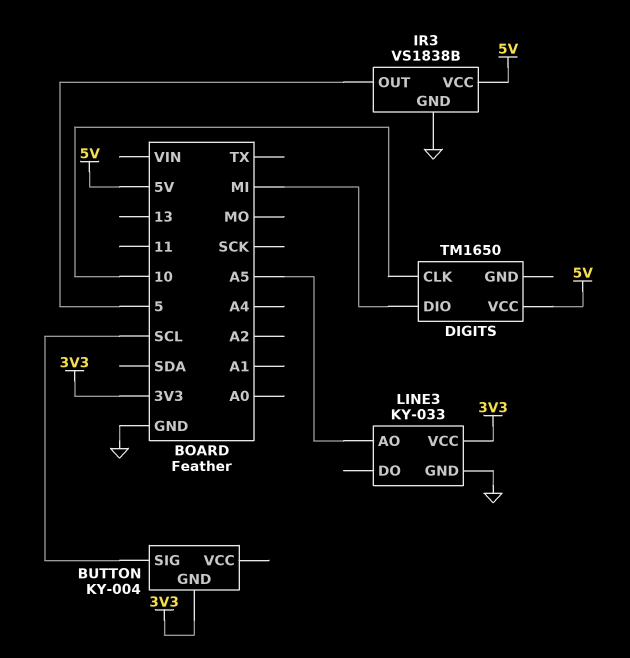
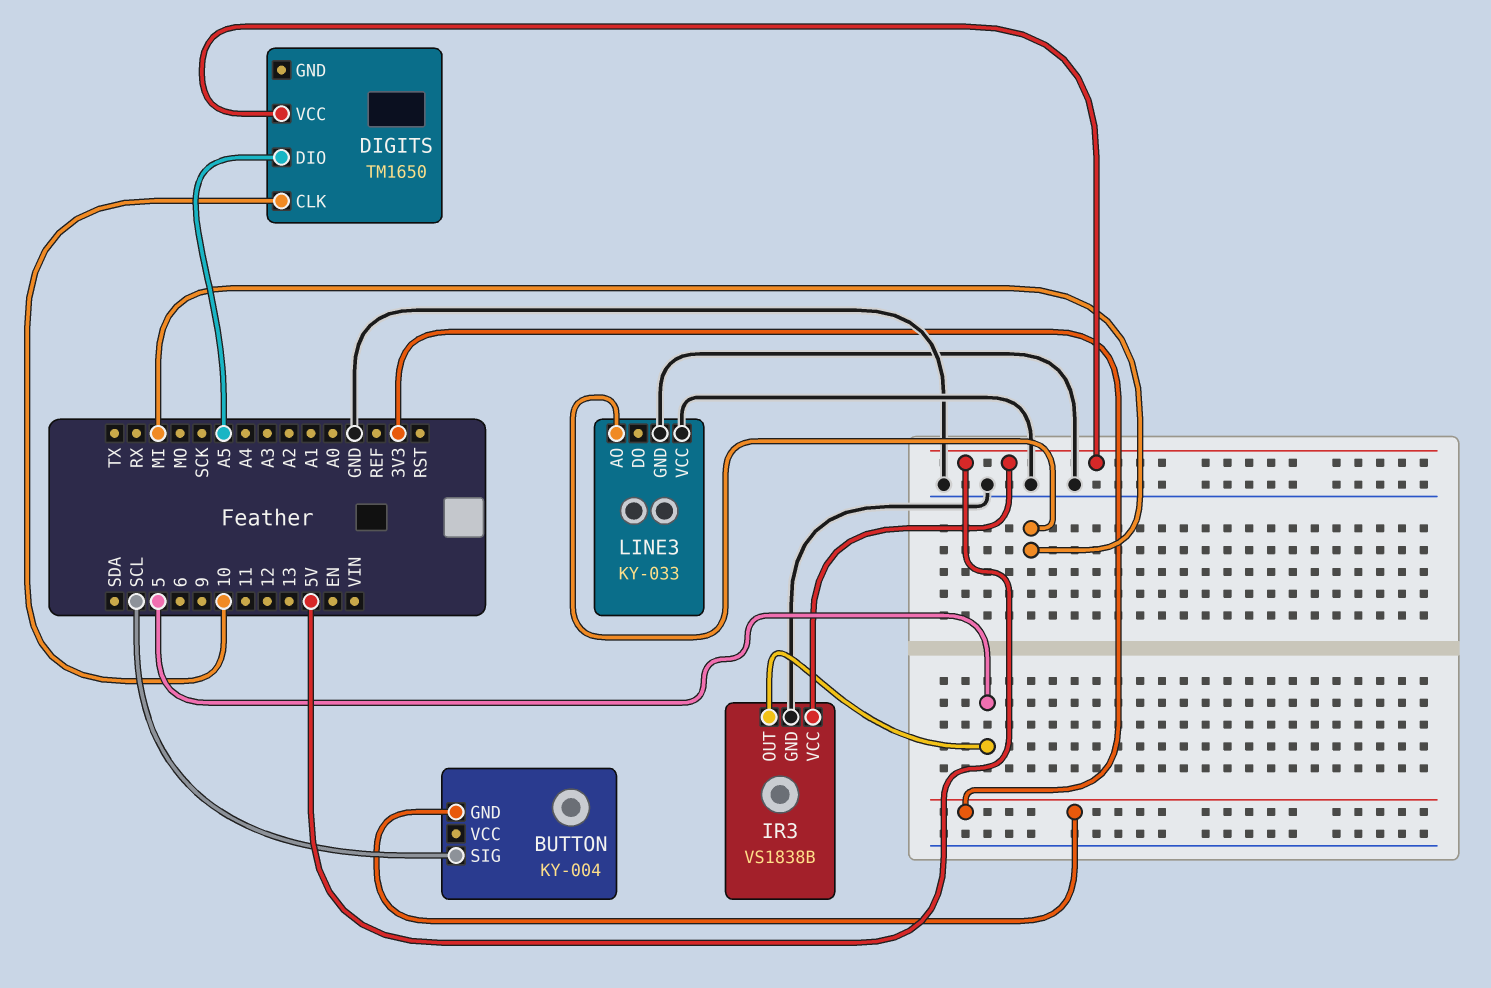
DIGITS pin DIO: MI -> A5
LINE3 pin AO: A5 -> MI
LINE3 pin VCC: 3V3 -> GND

